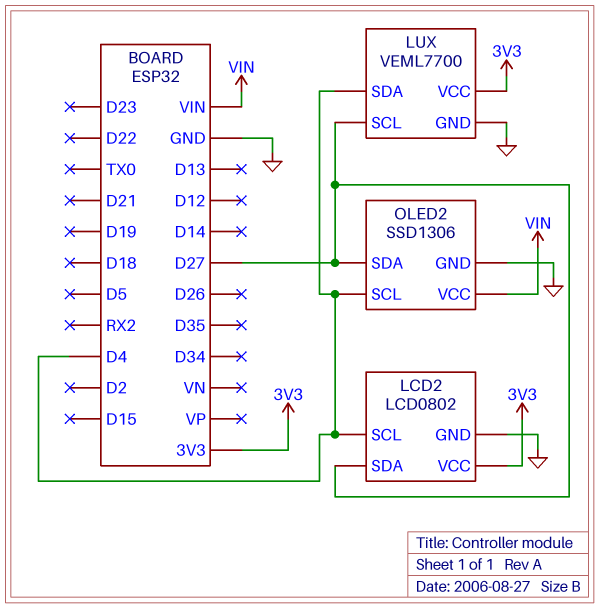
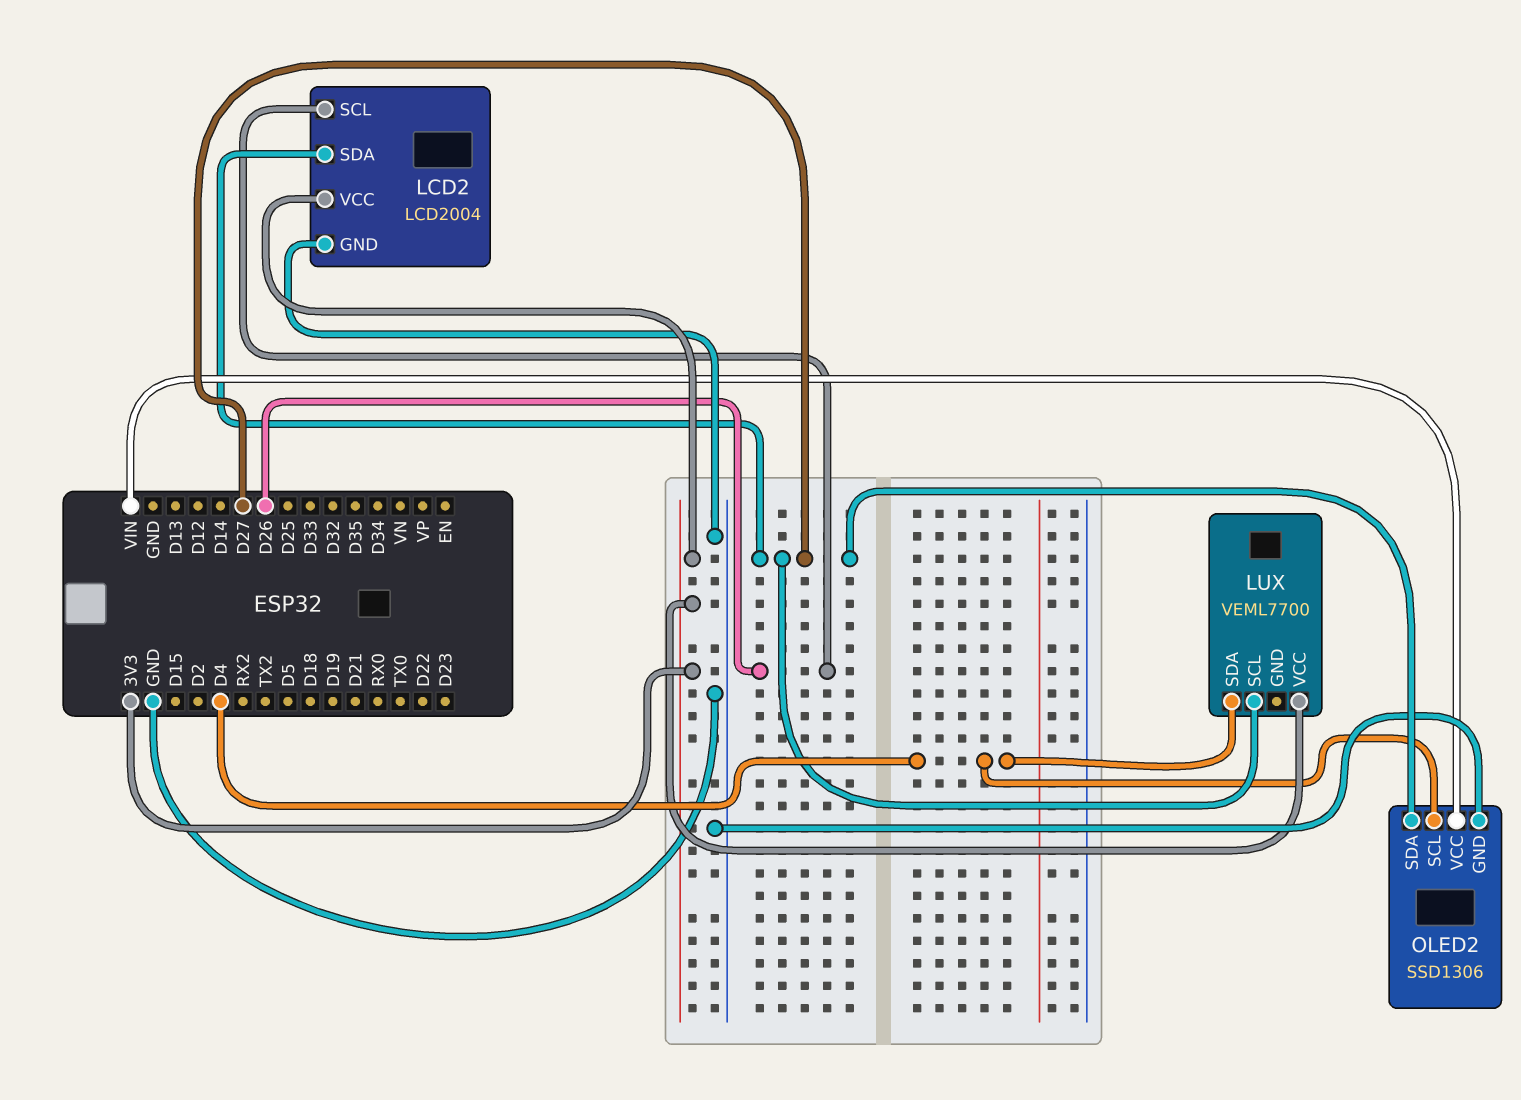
LCD2: LCD0802 -> LCD2004
LCD2 pin SCL: D4 -> D26
LUX pin GND: GND -> none

